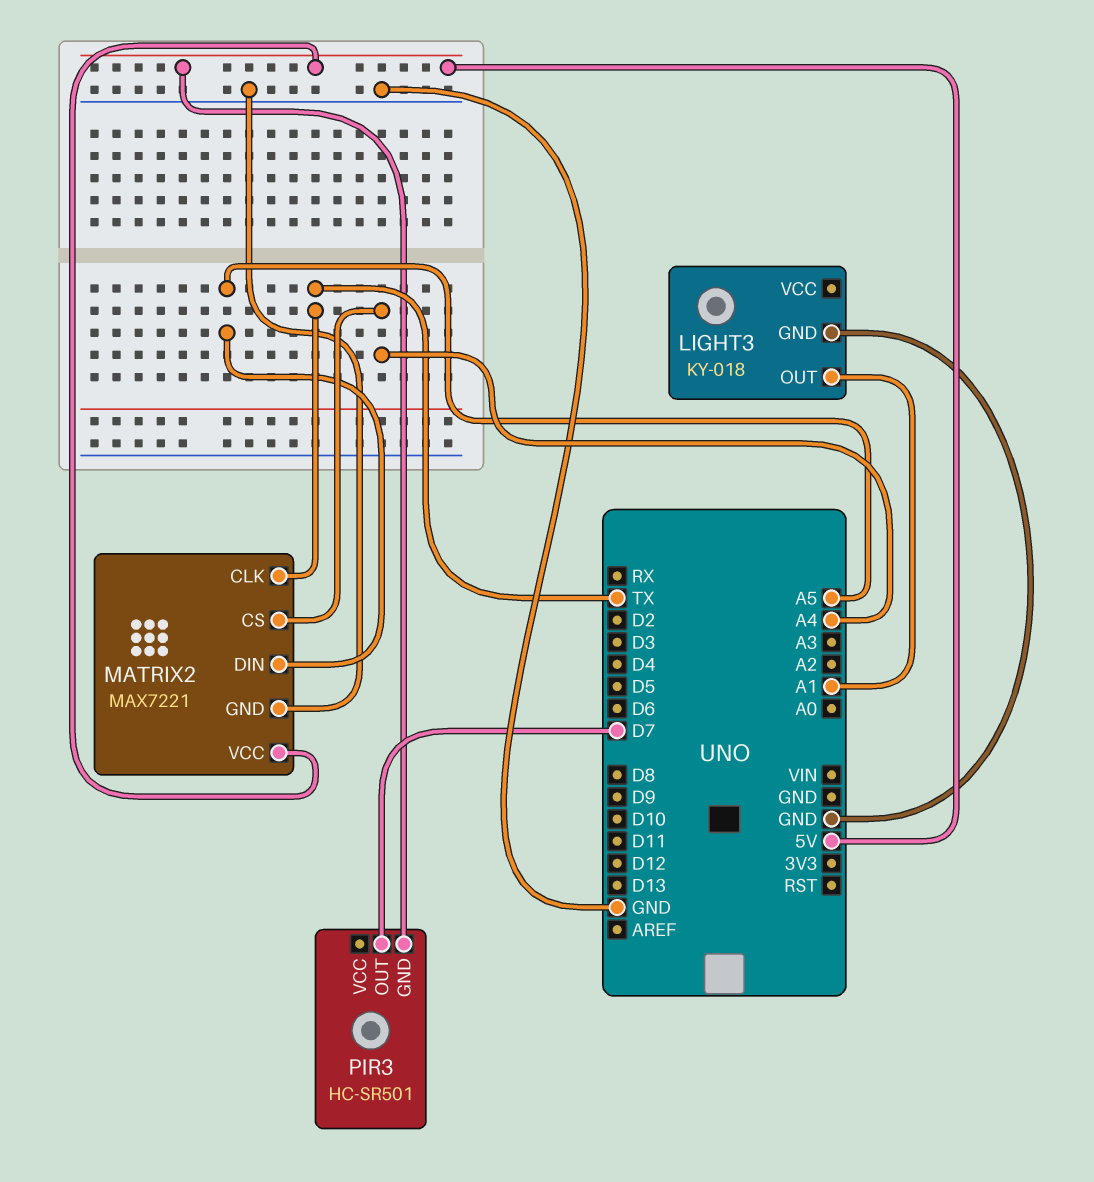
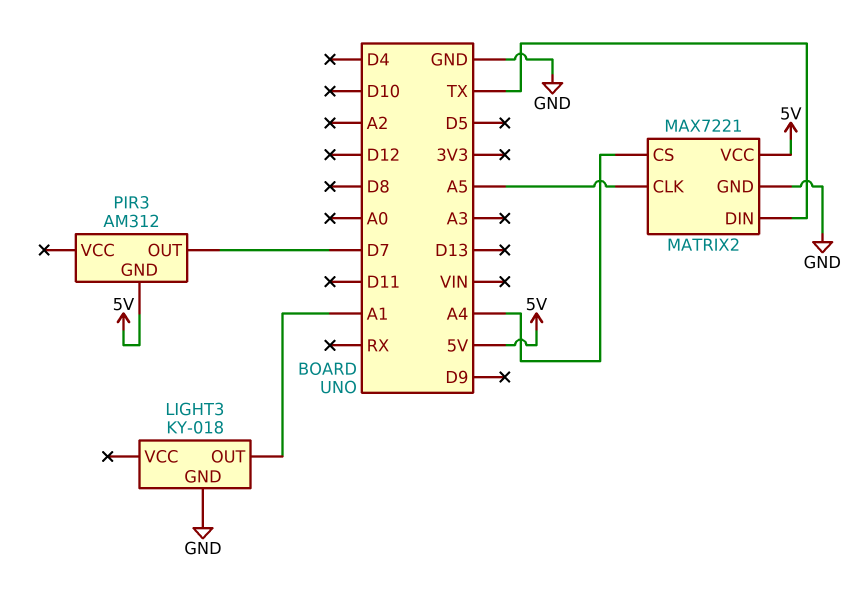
MATRIX2 pin CLK: TX -> A5
MATRIX2 pin DIN: A5 -> TX
PIR3: HC-SR501 -> AM312

